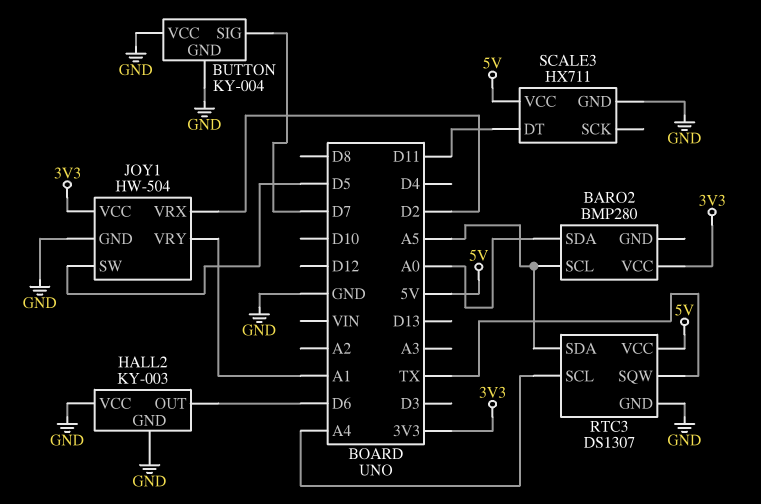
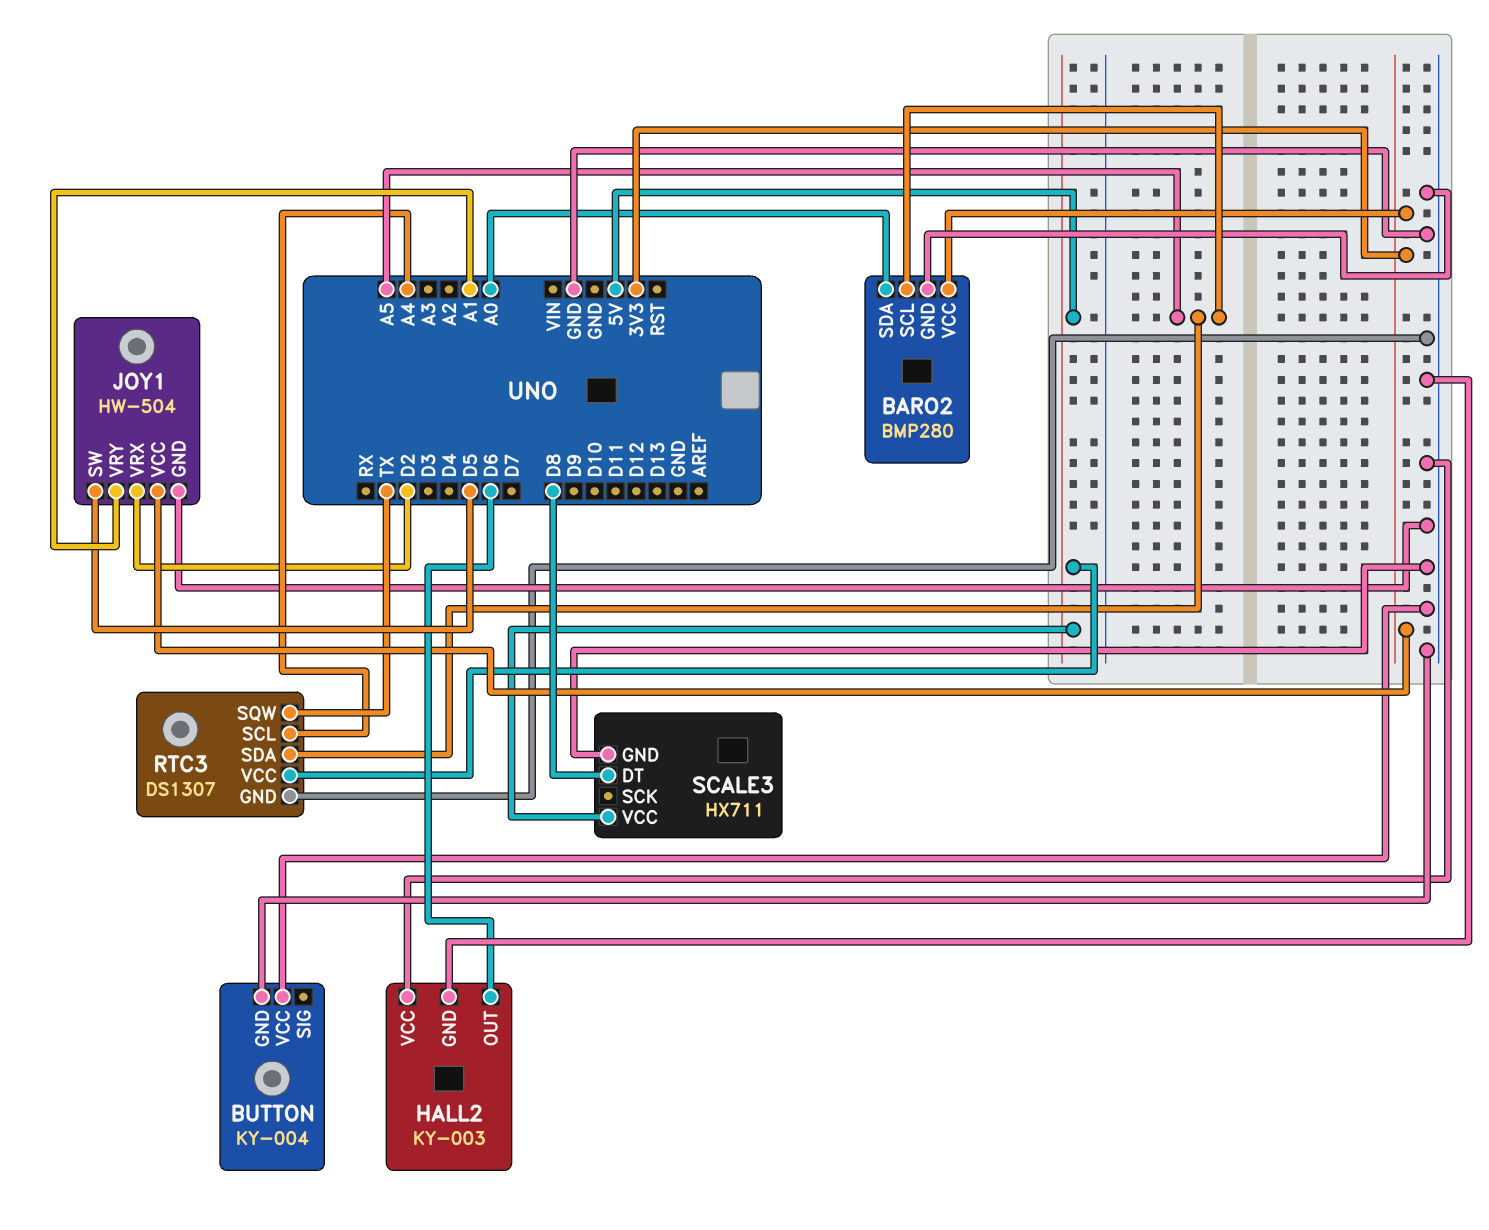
BARO2 pin GND: none -> GND
BUTTON pin SIG: D7 -> none
SCALE3 pin DT: D11 -> D8

